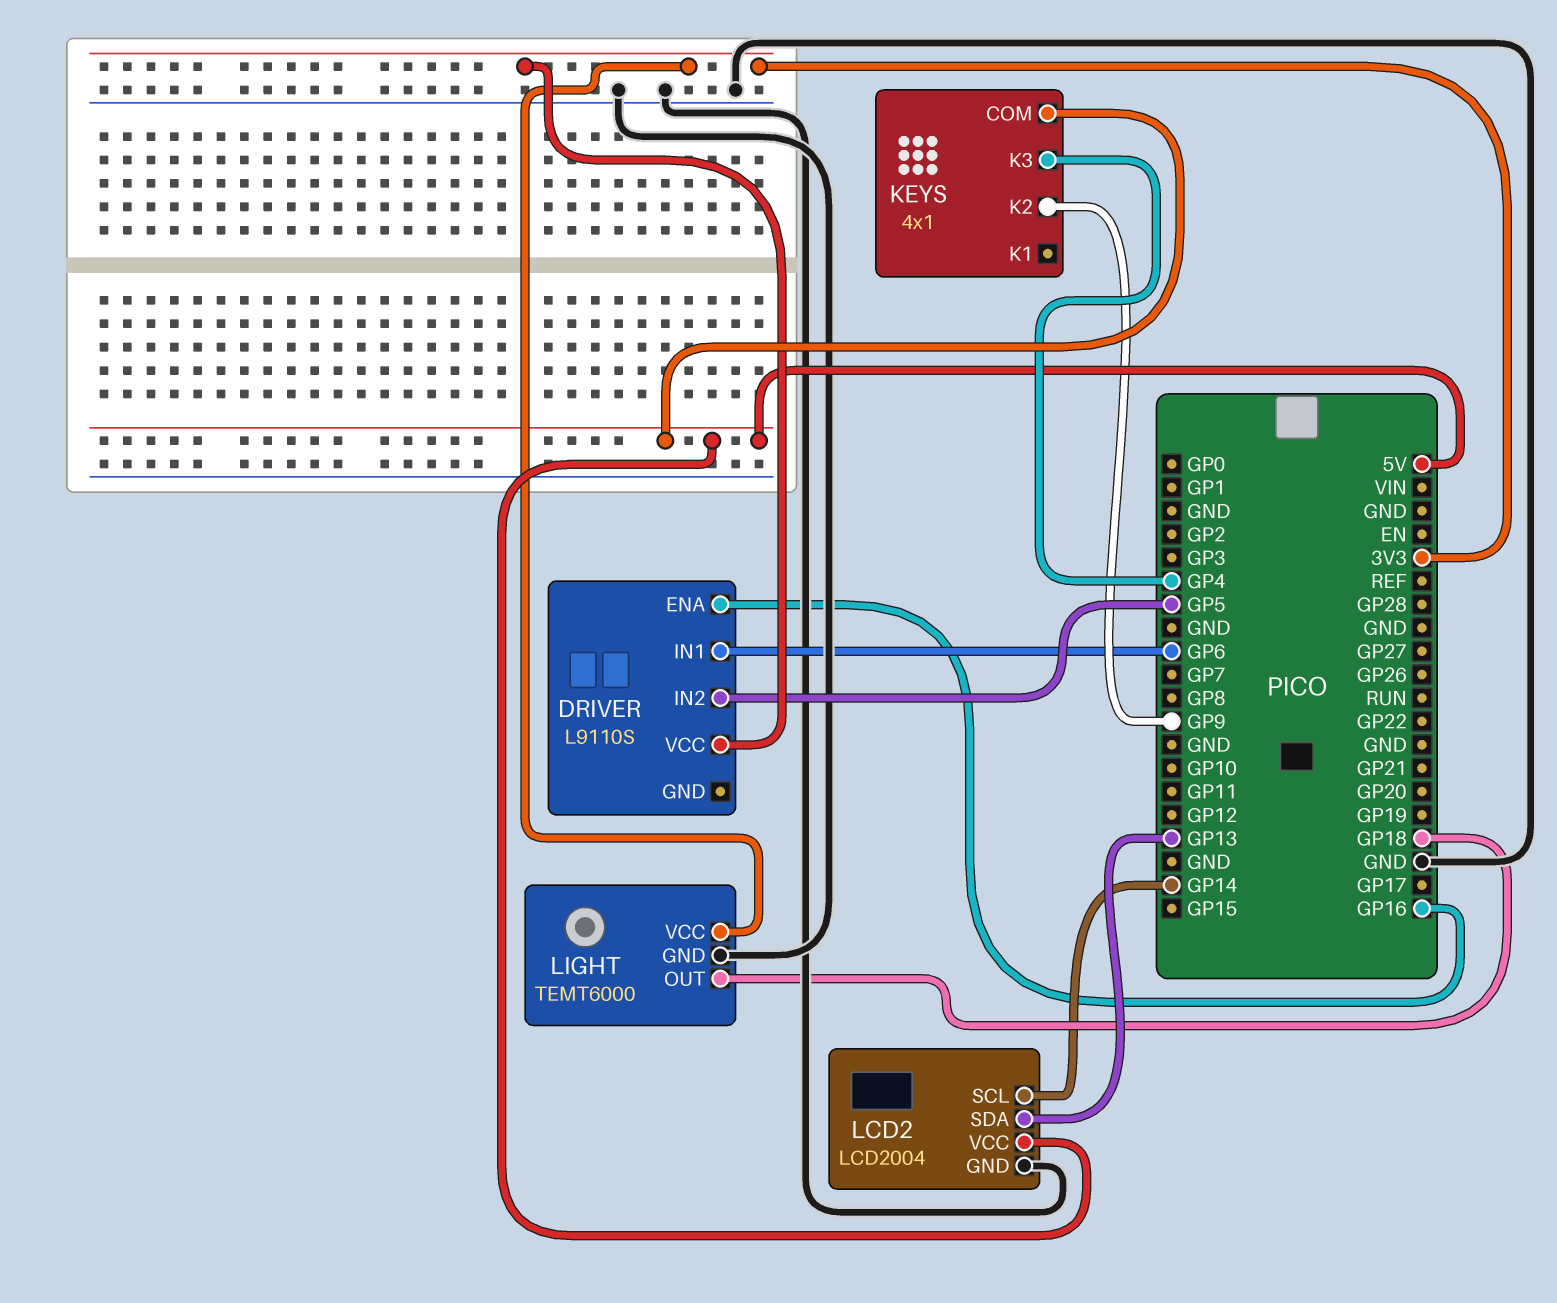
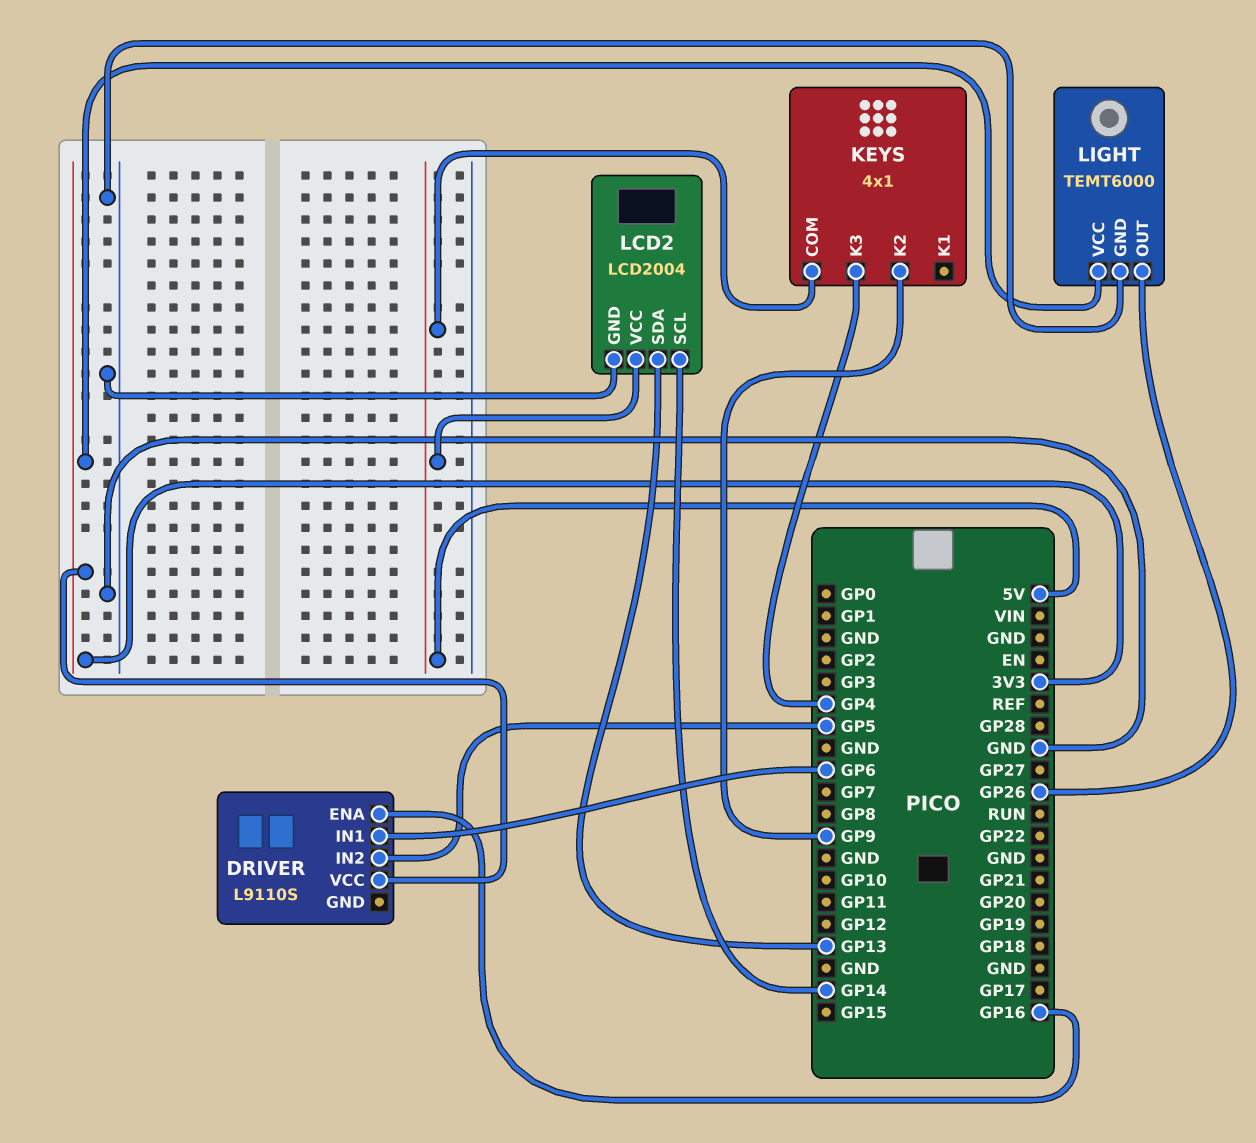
LIGHT pin OUT: GP18 -> GP26

